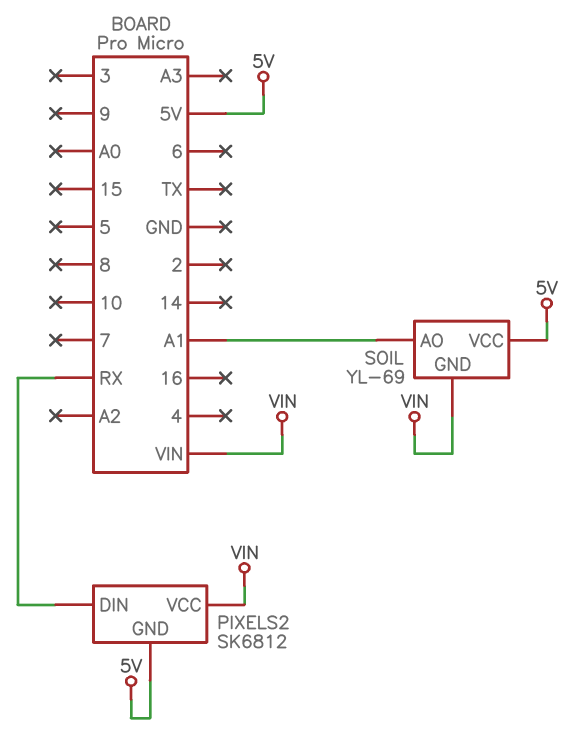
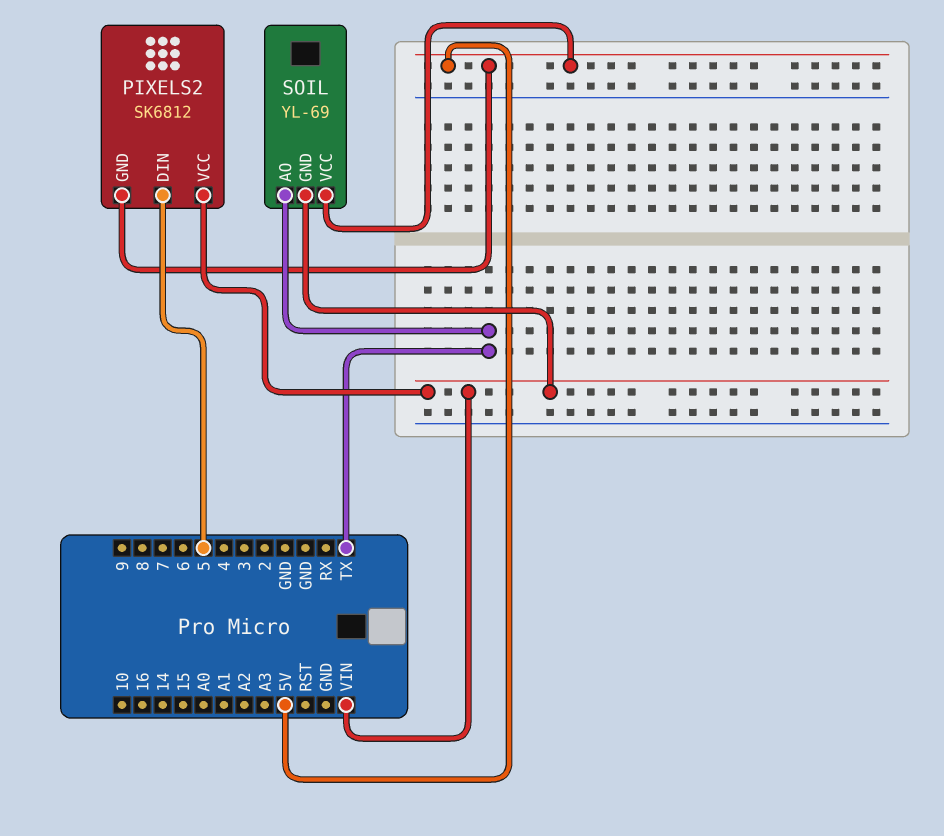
PIXELS2 pin DIN: RX -> 5
SOIL pin AO: A1 -> TX

